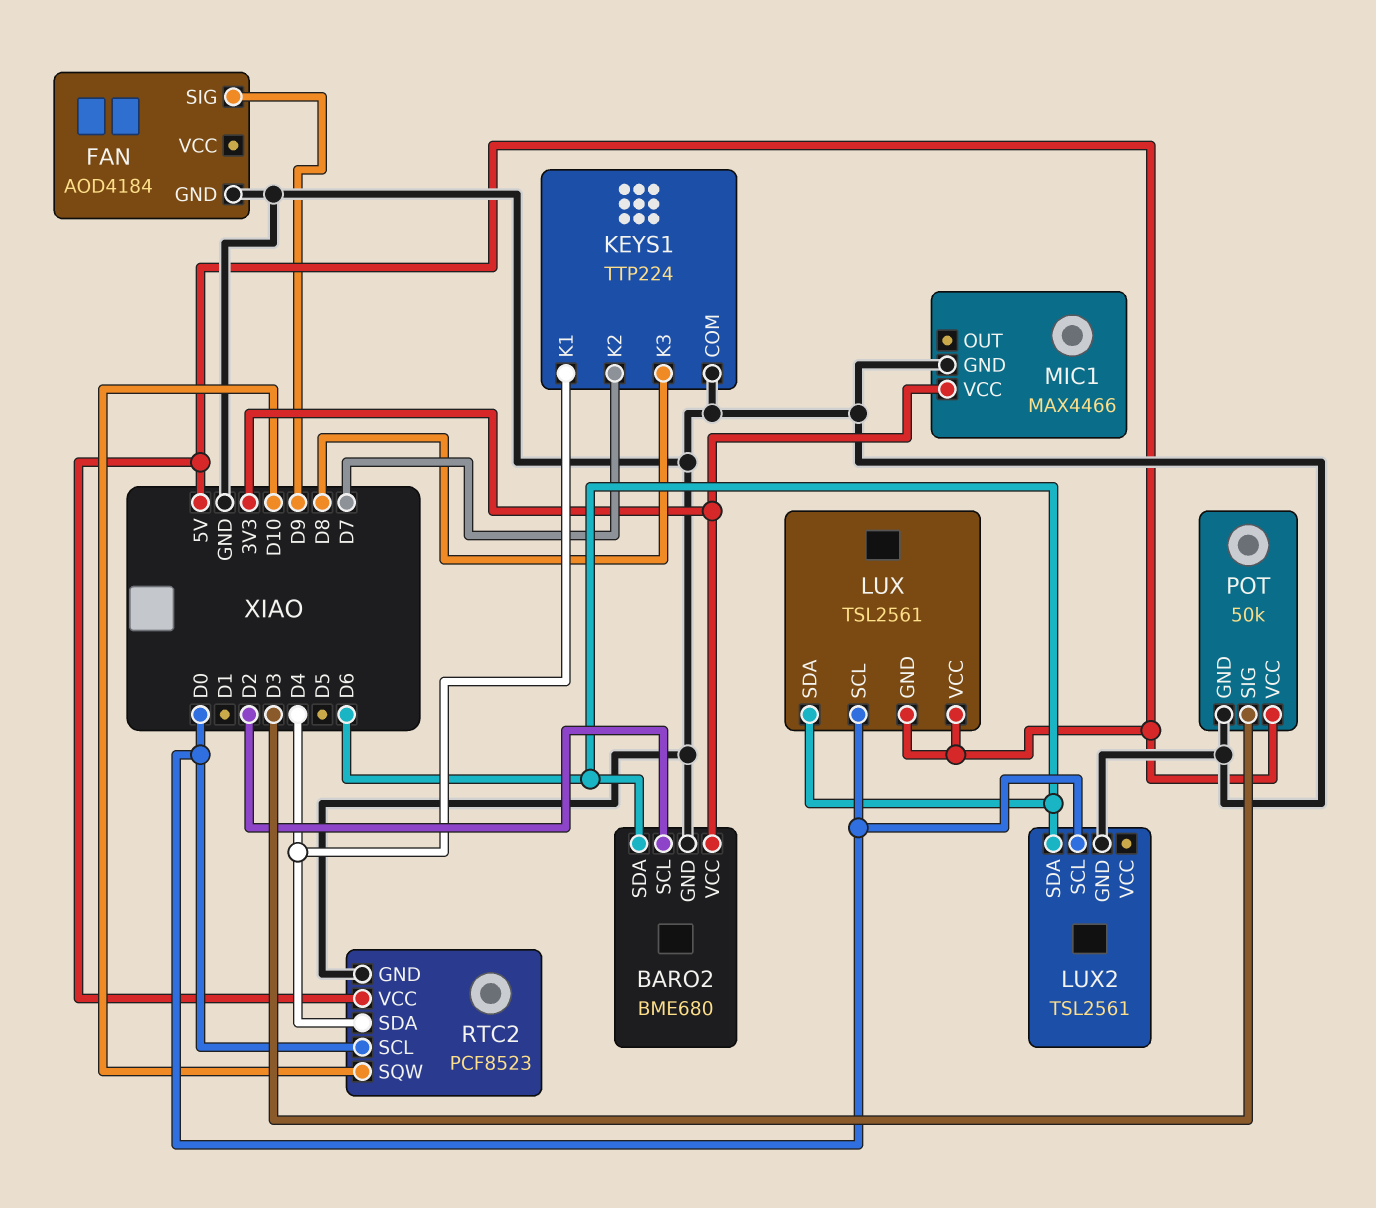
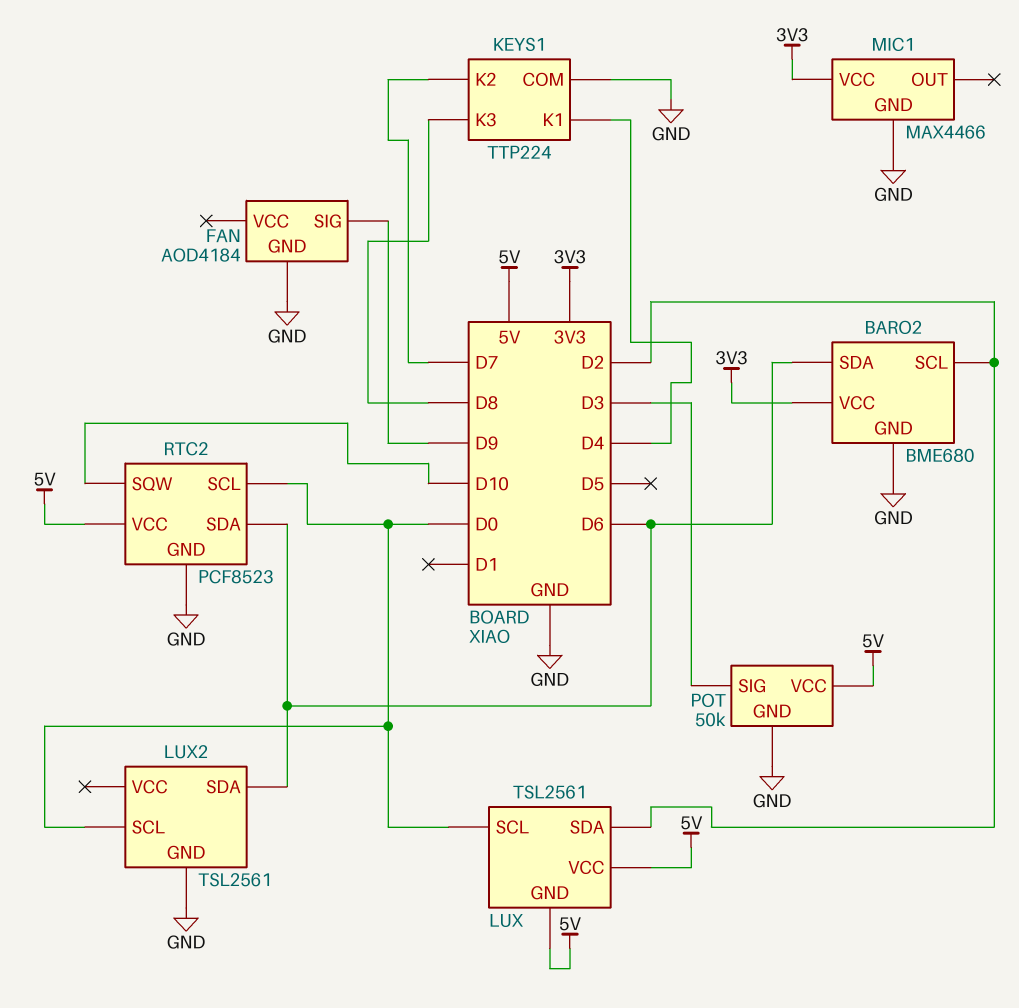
LUX pin SDA: D6 -> D2
RTC2 pin SDA: D4 -> D6

